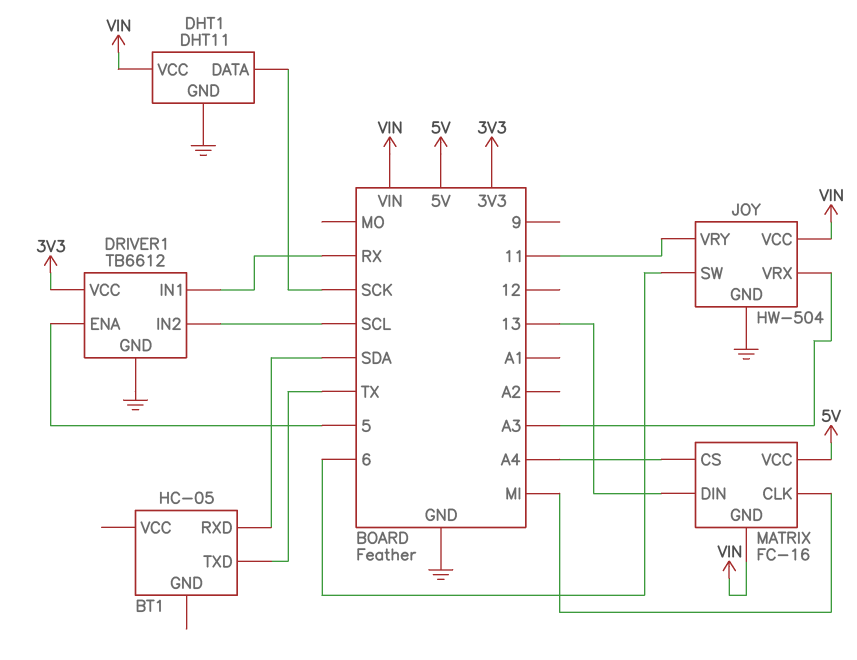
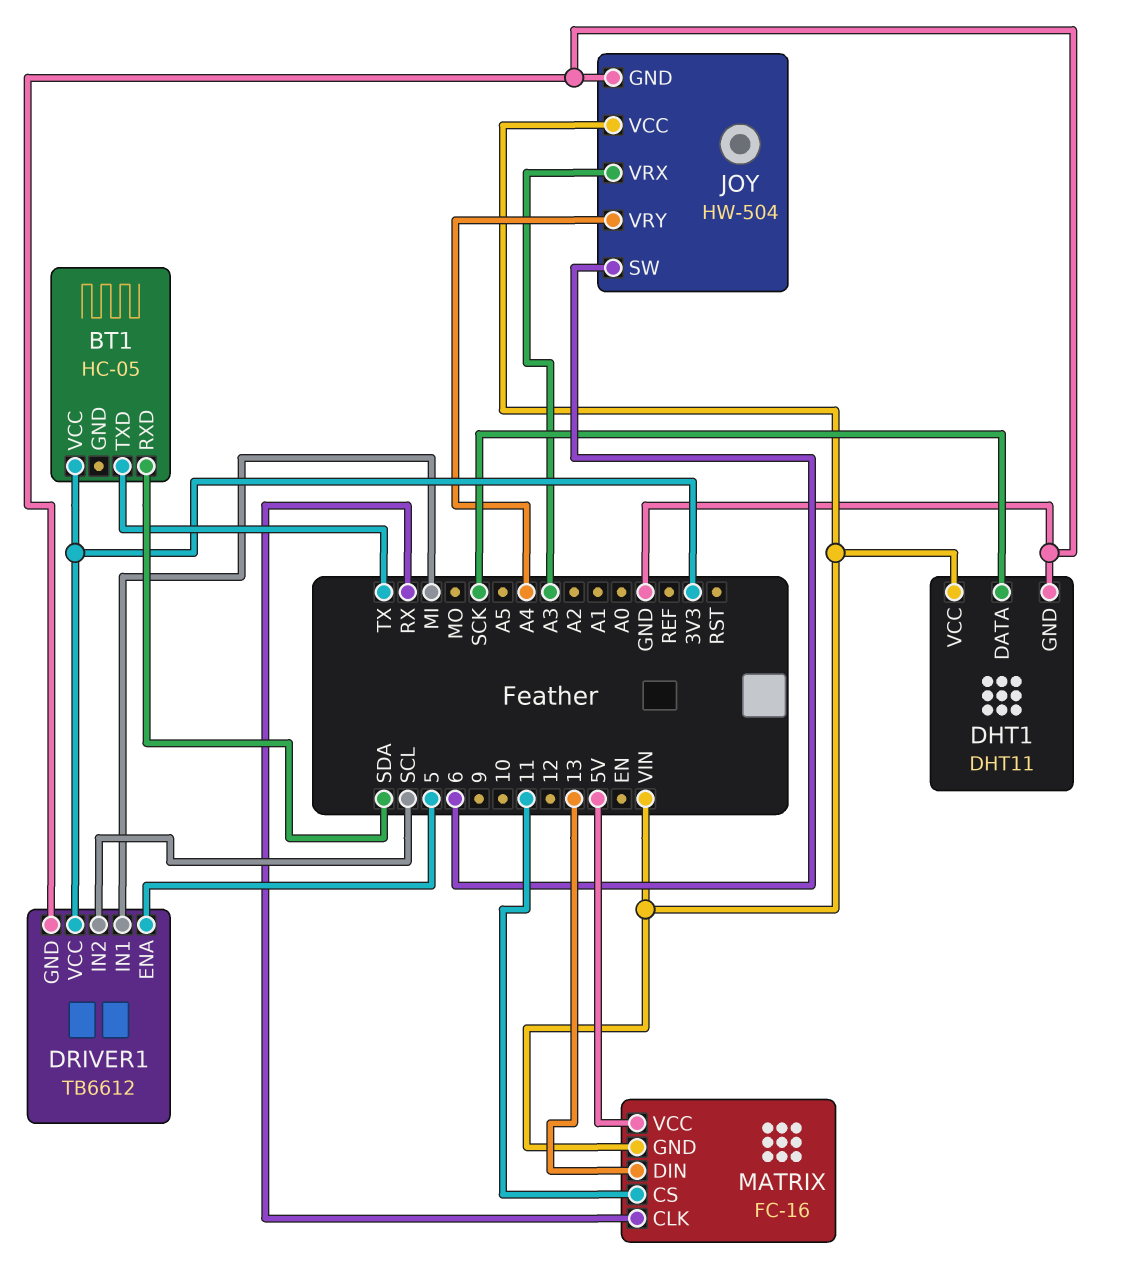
BT1 pin VCC: none -> 3V3
DRIVER1 pin IN1: RX -> MI
JOY pin VRY: 11 -> A4
MATRIX pin CLK: MI -> RX
MATRIX pin CS: A4 -> 11

